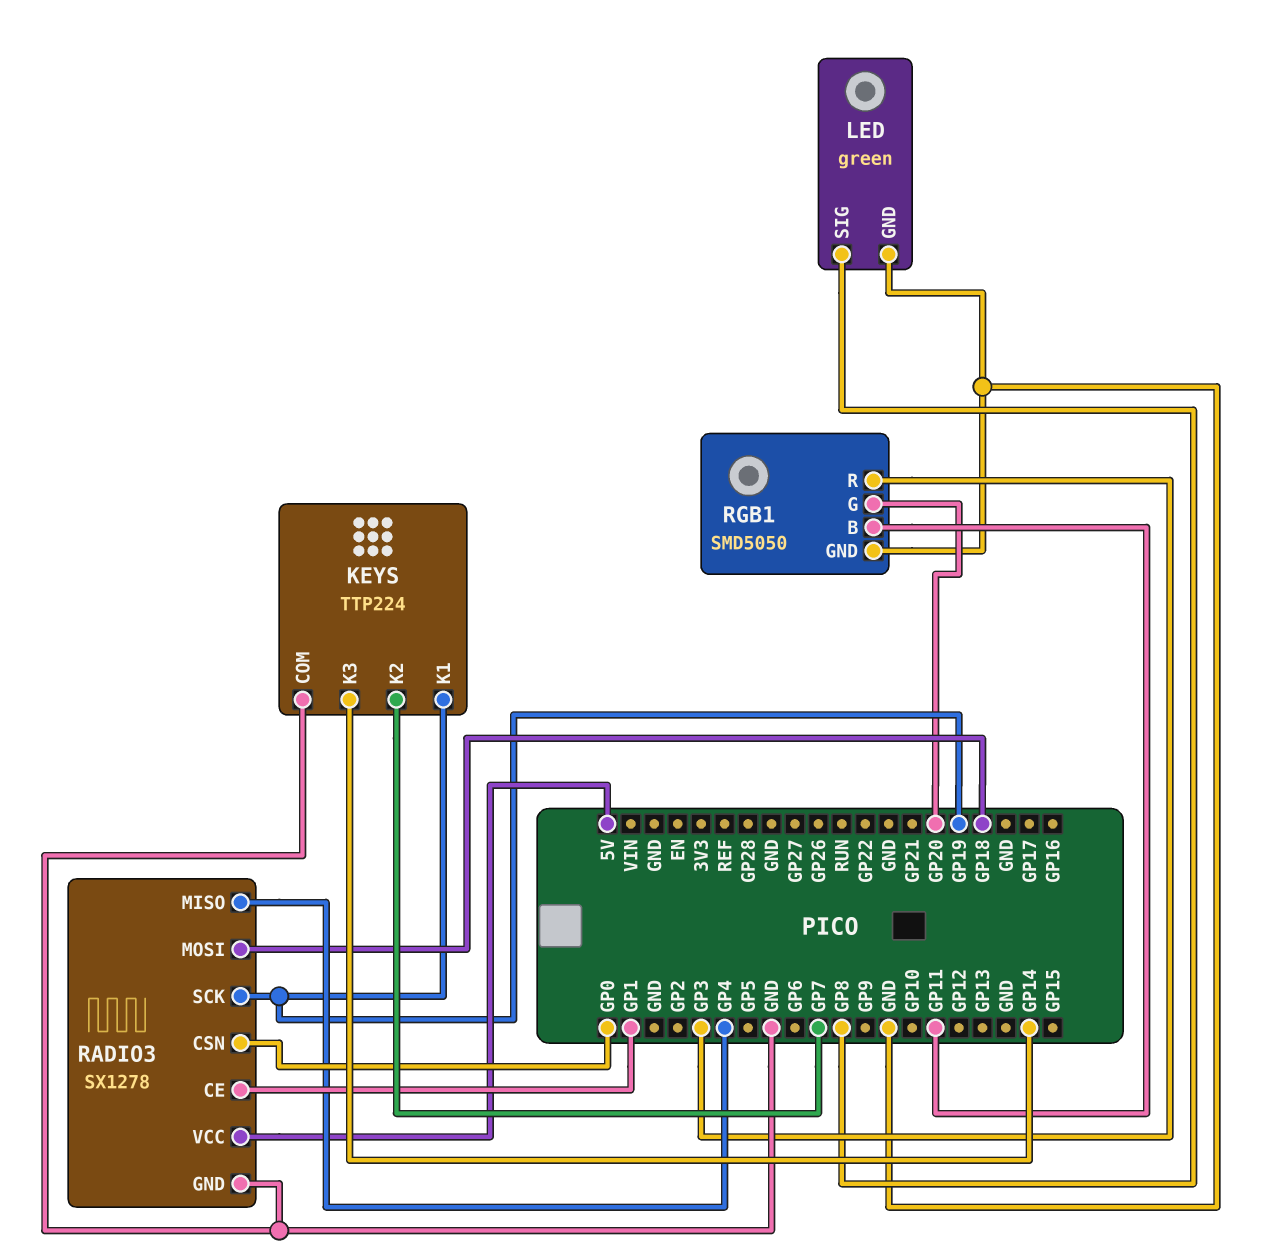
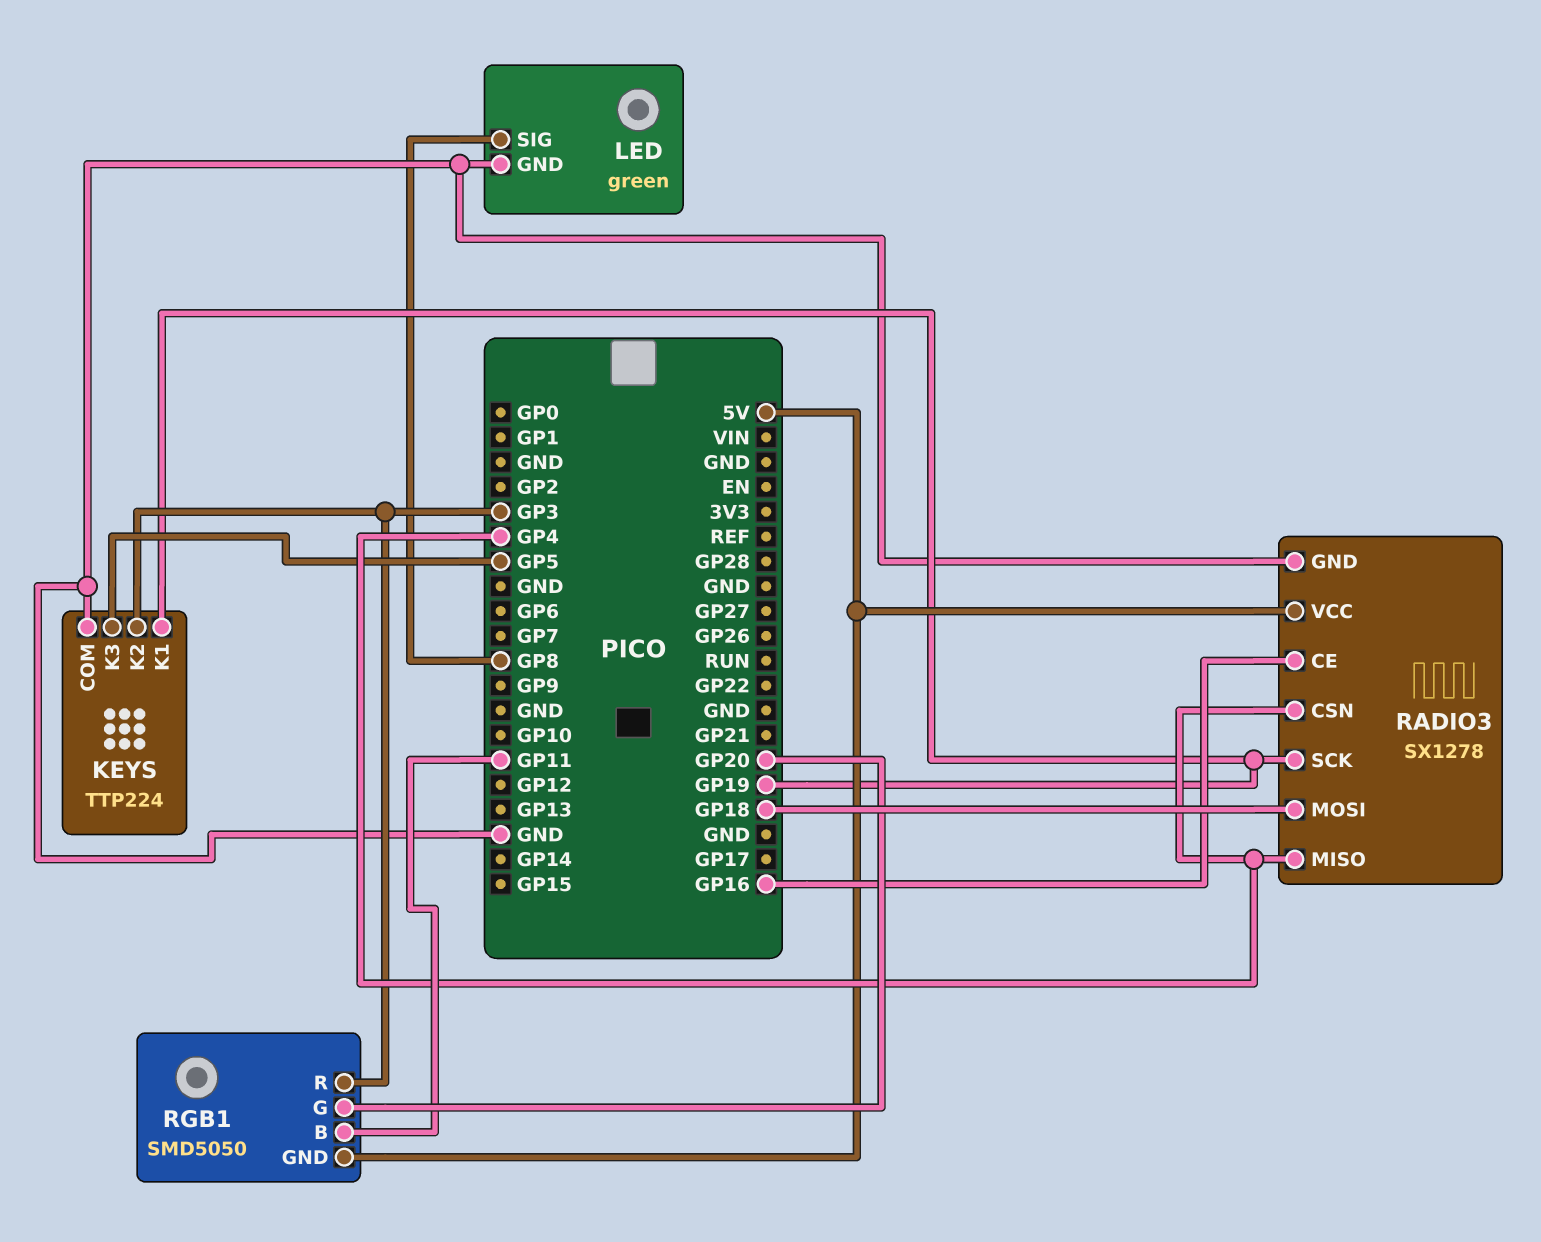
KEYS pin K2: GP7 -> GP3
KEYS pin K3: GP14 -> GP5
RADIO3 pin CE: GP1 -> GP16
RADIO3 pin CSN: GP0 -> GP4
RGB1 pin GND: GND -> 5V

